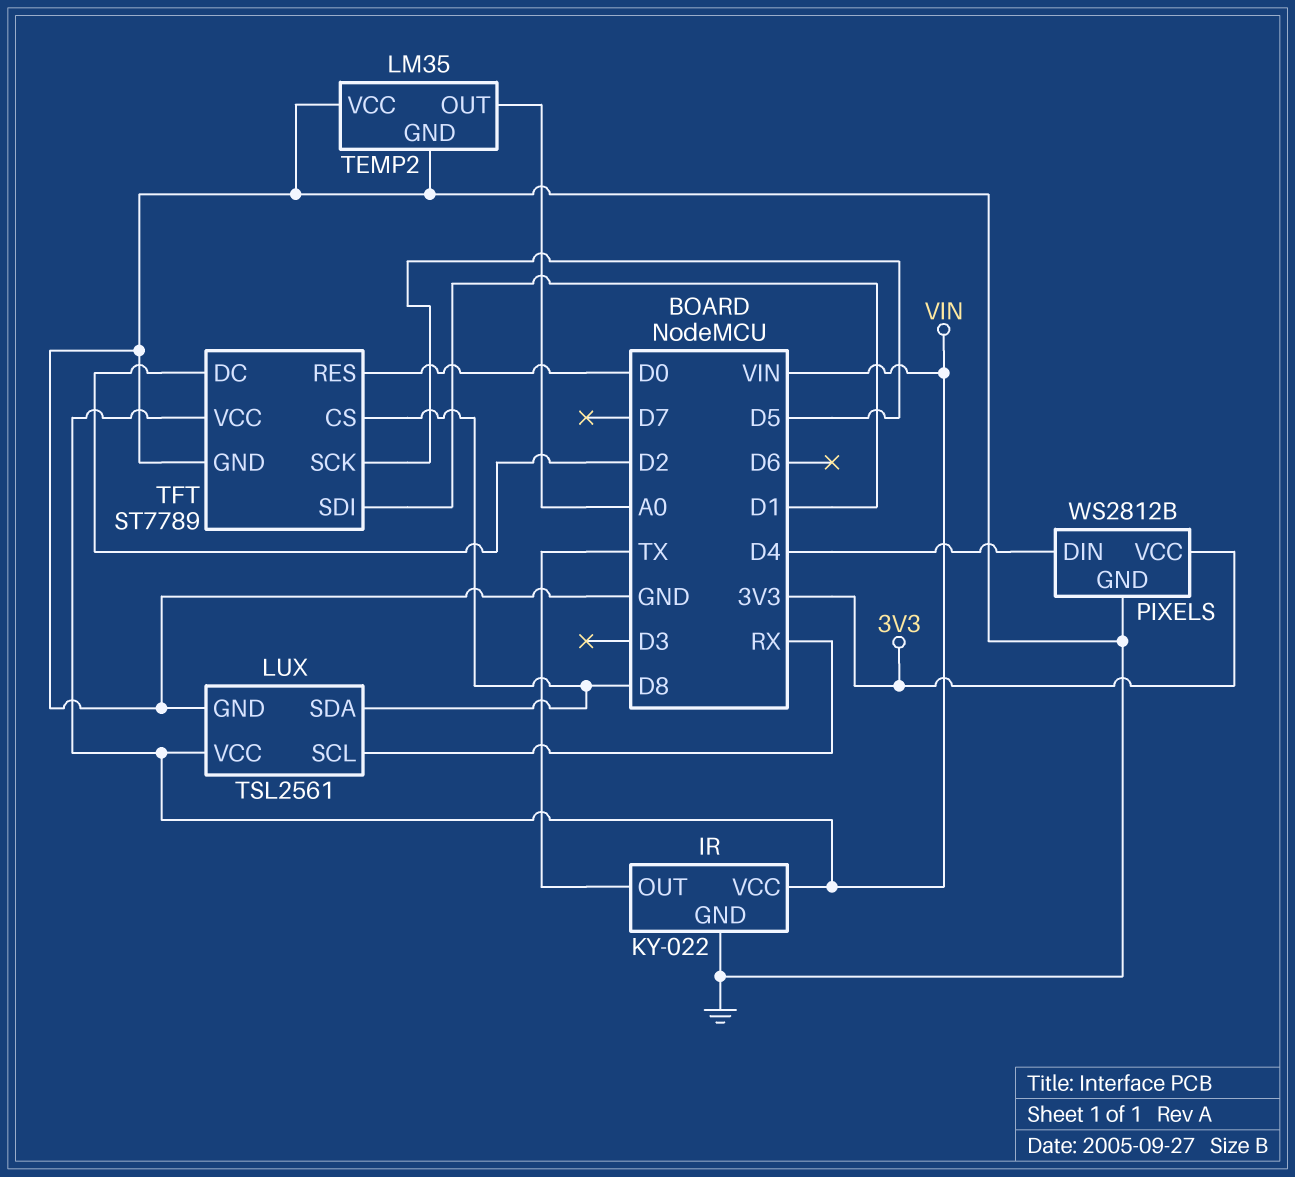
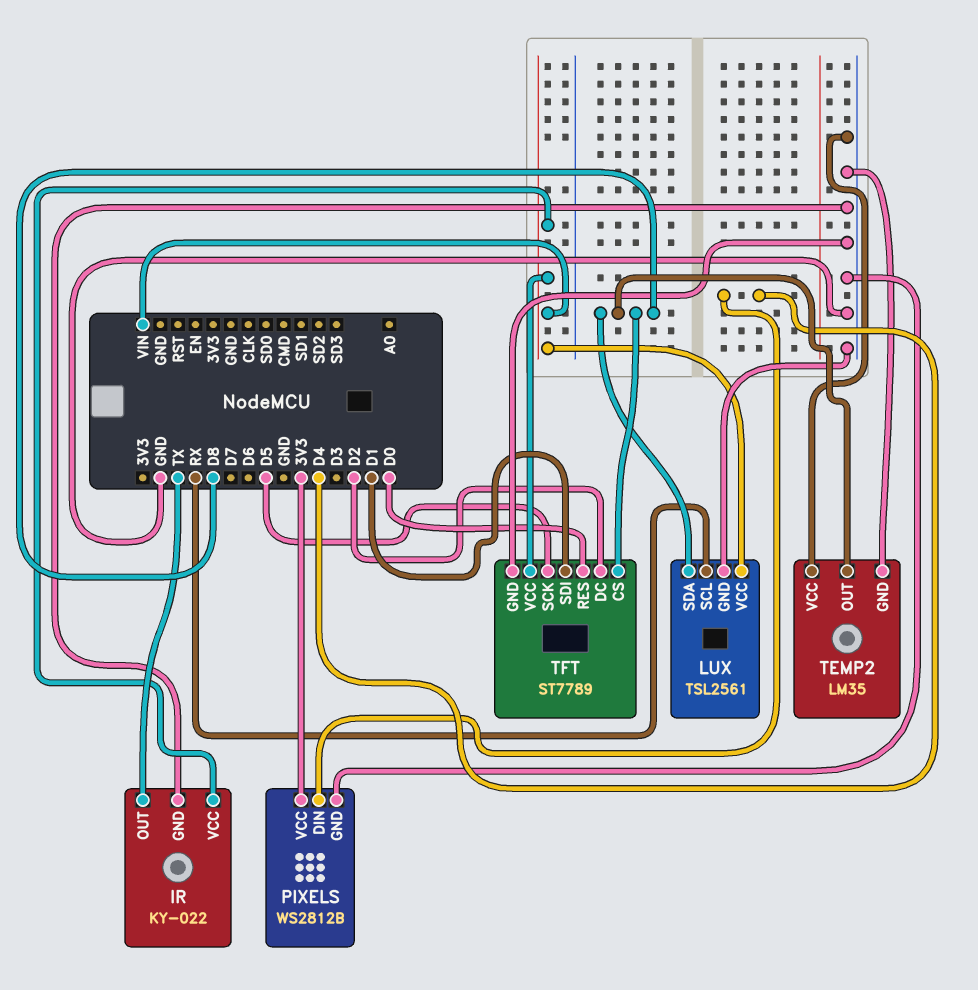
TEMP2 pin OUT: A0 -> D8

